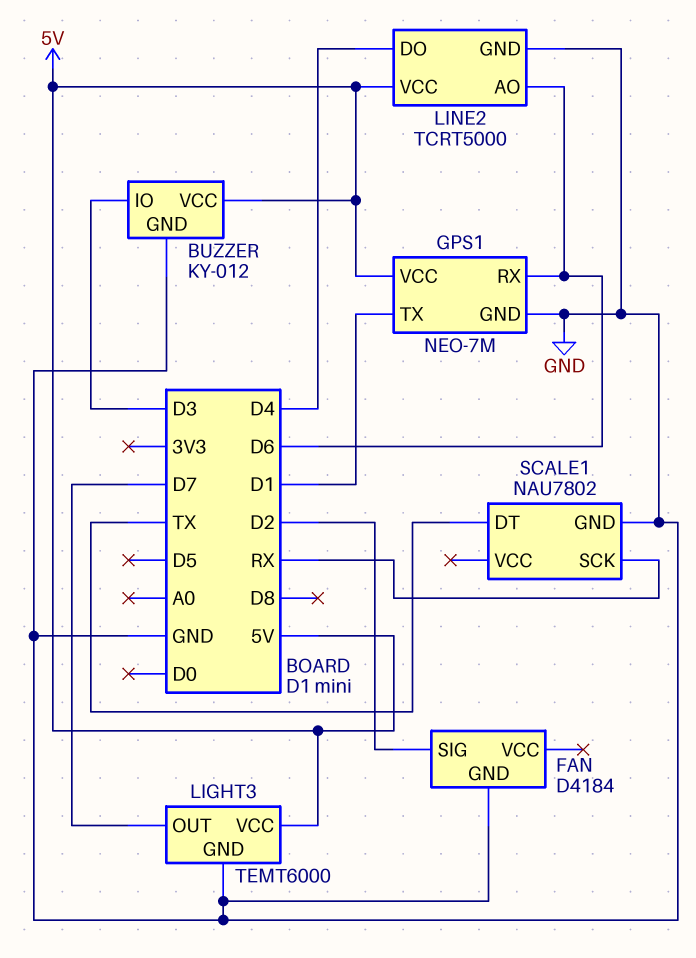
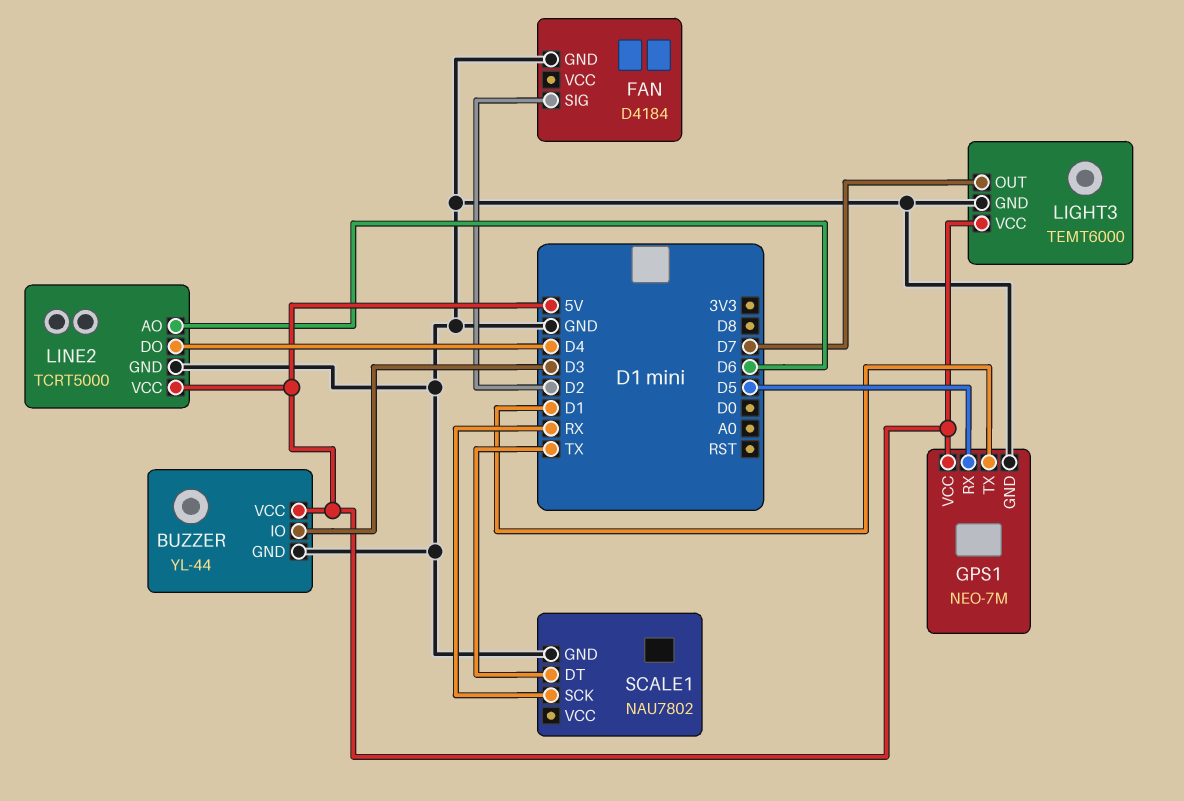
BUZZER: KY-012 -> YL-44
GPS1 pin RX: D6 -> D5

